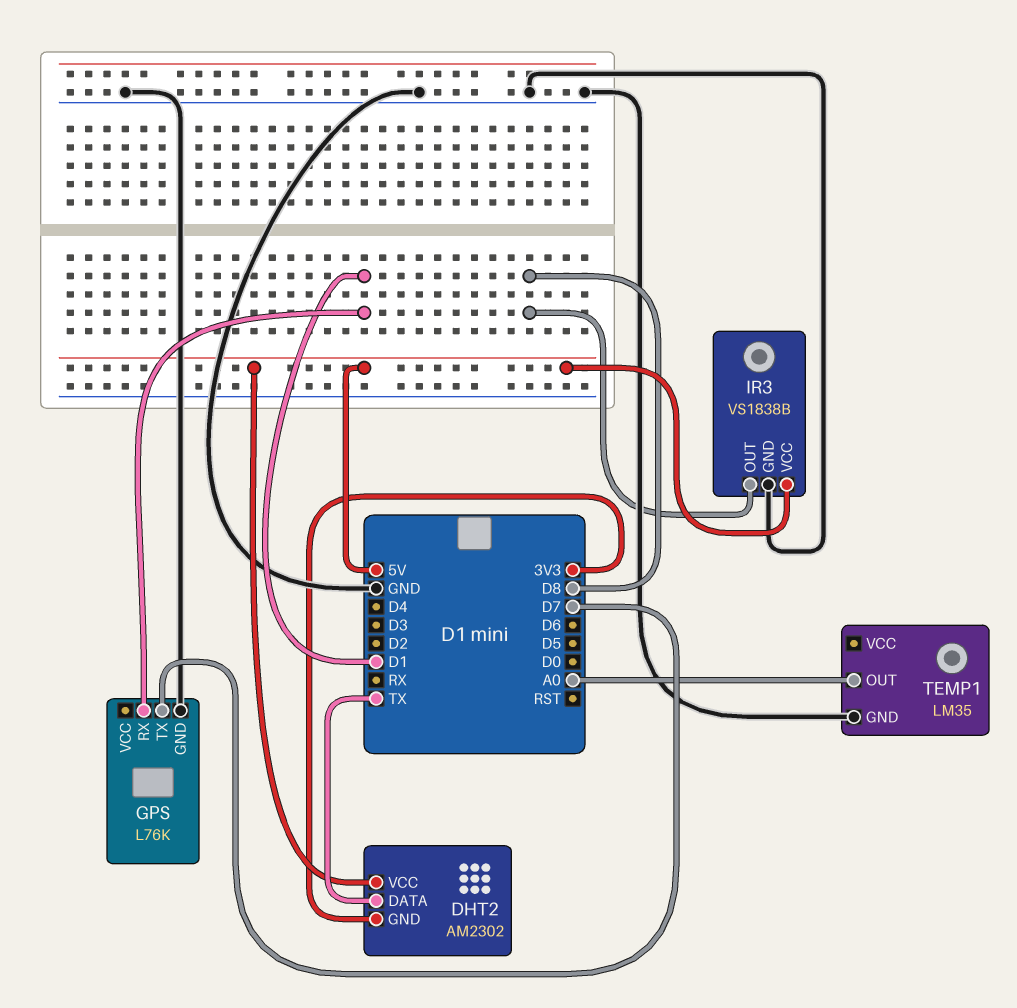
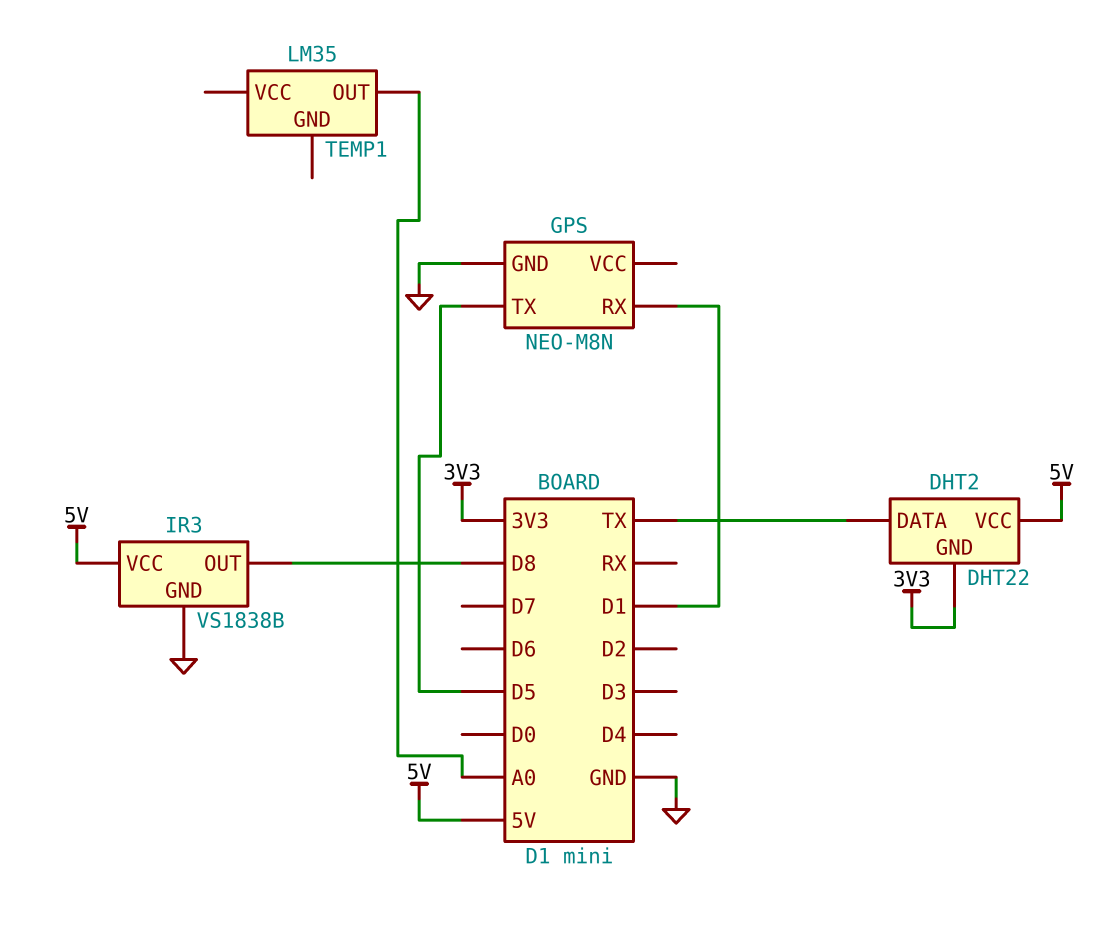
DHT2: AM2302 -> DHT22
GPS: L76K -> NEO-M8N
GPS pin TX: D7 -> D5
TEMP1 pin GND: GND -> none

